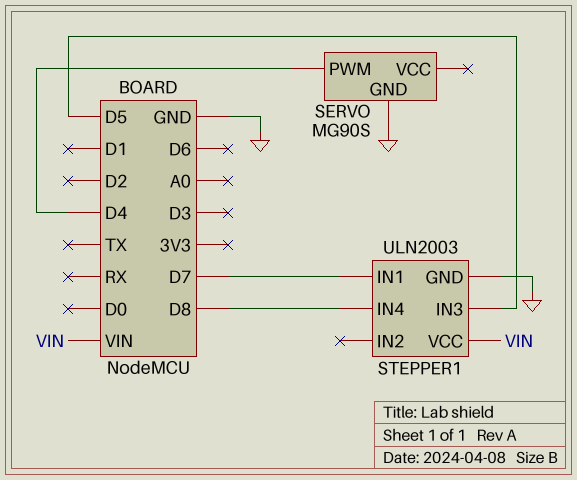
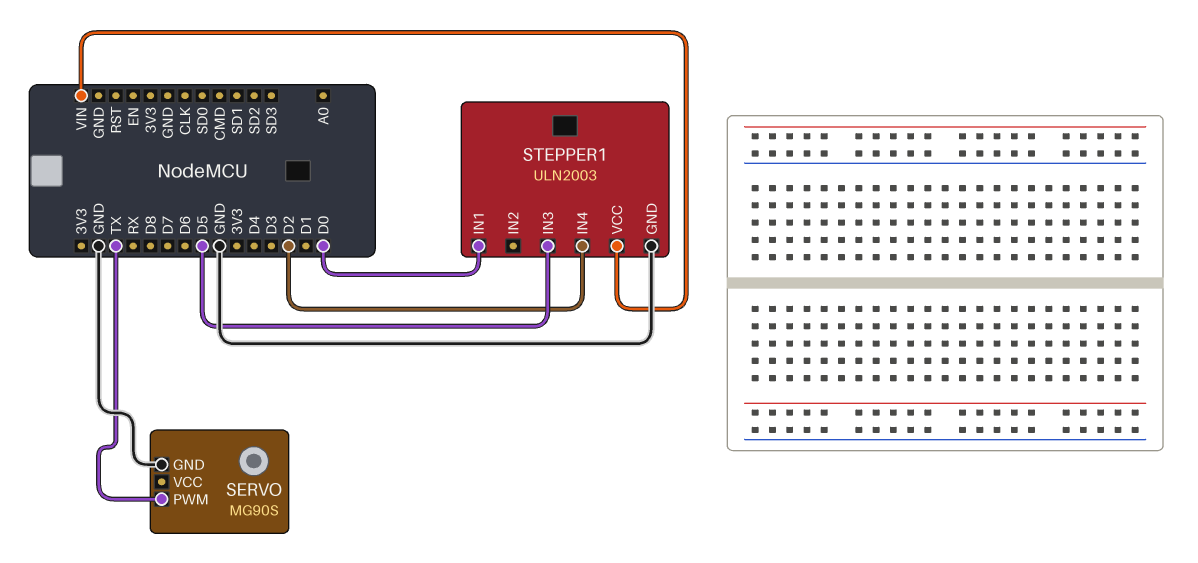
SERVO pin PWM: D4 -> TX
STEPPER1 pin IN1: D7 -> D0
STEPPER1 pin IN4: D8 -> D2

